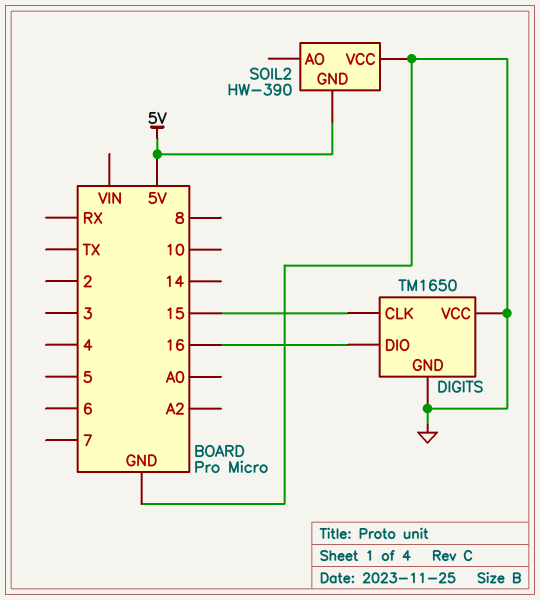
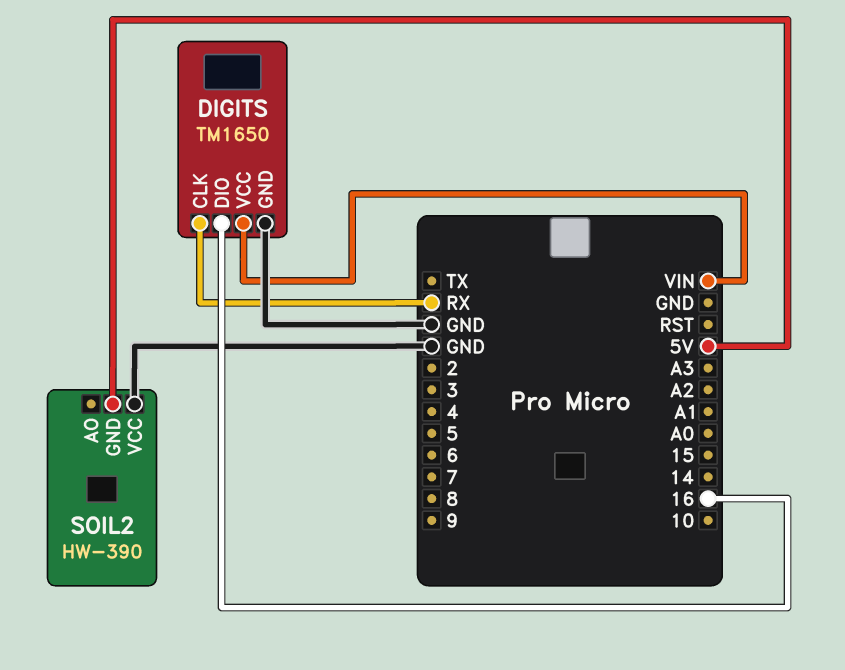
DIGITS pin CLK: 15 -> RX
DIGITS pin VCC: GND -> VIN

